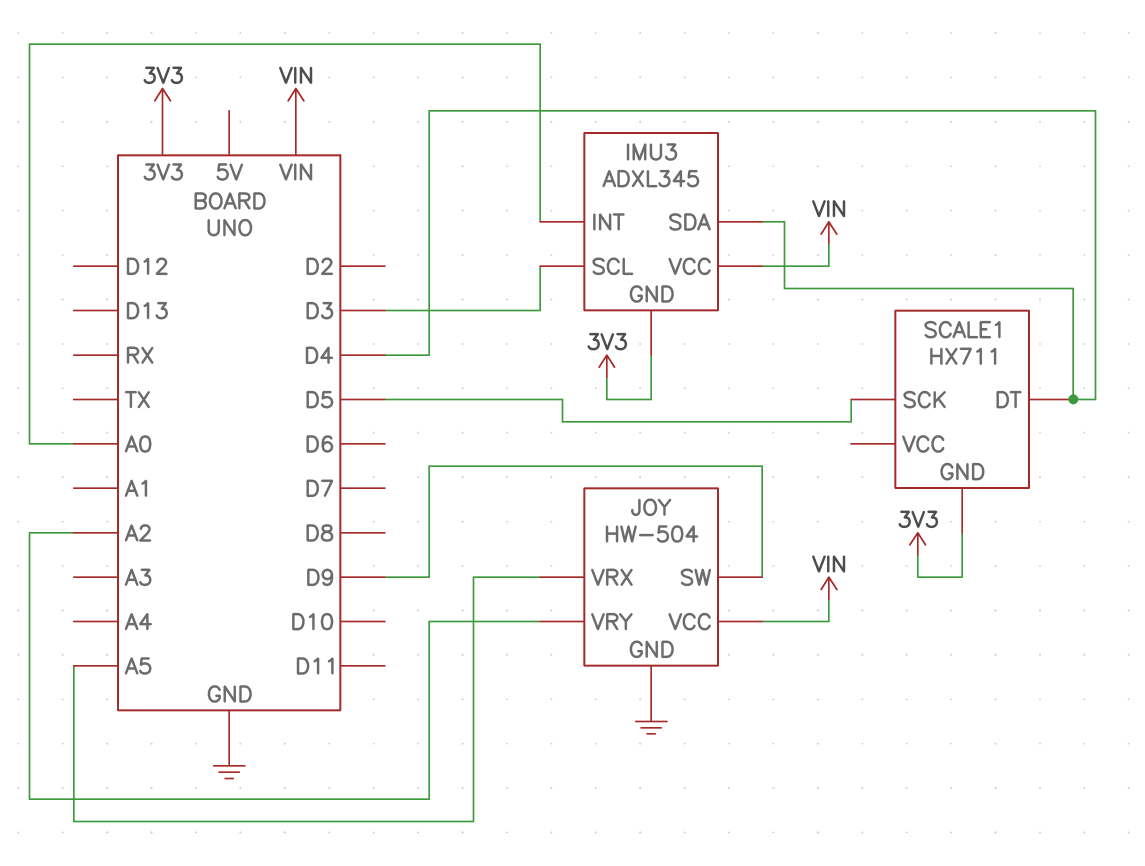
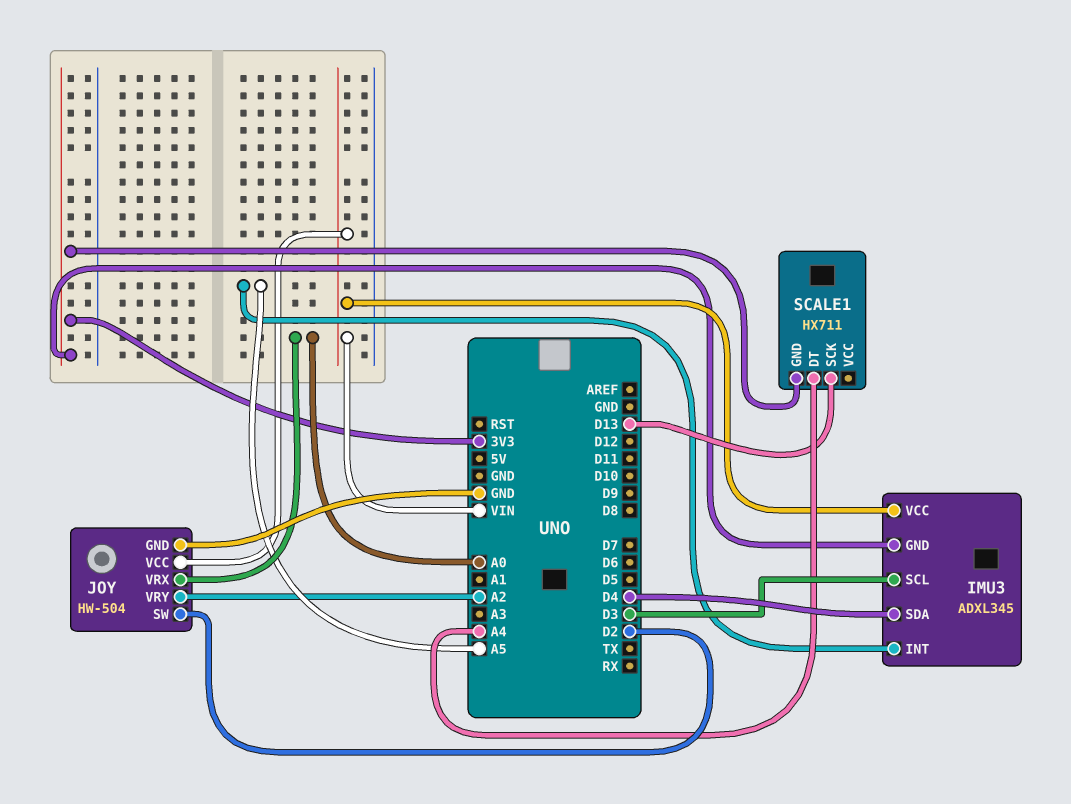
IMU3 pin INT: A0 -> A5
JOY pin SW: D9 -> D2
JOY pin VRX: A5 -> A0
SCALE1 pin DT: D4 -> A4
SCALE1 pin SCK: D5 -> D13

